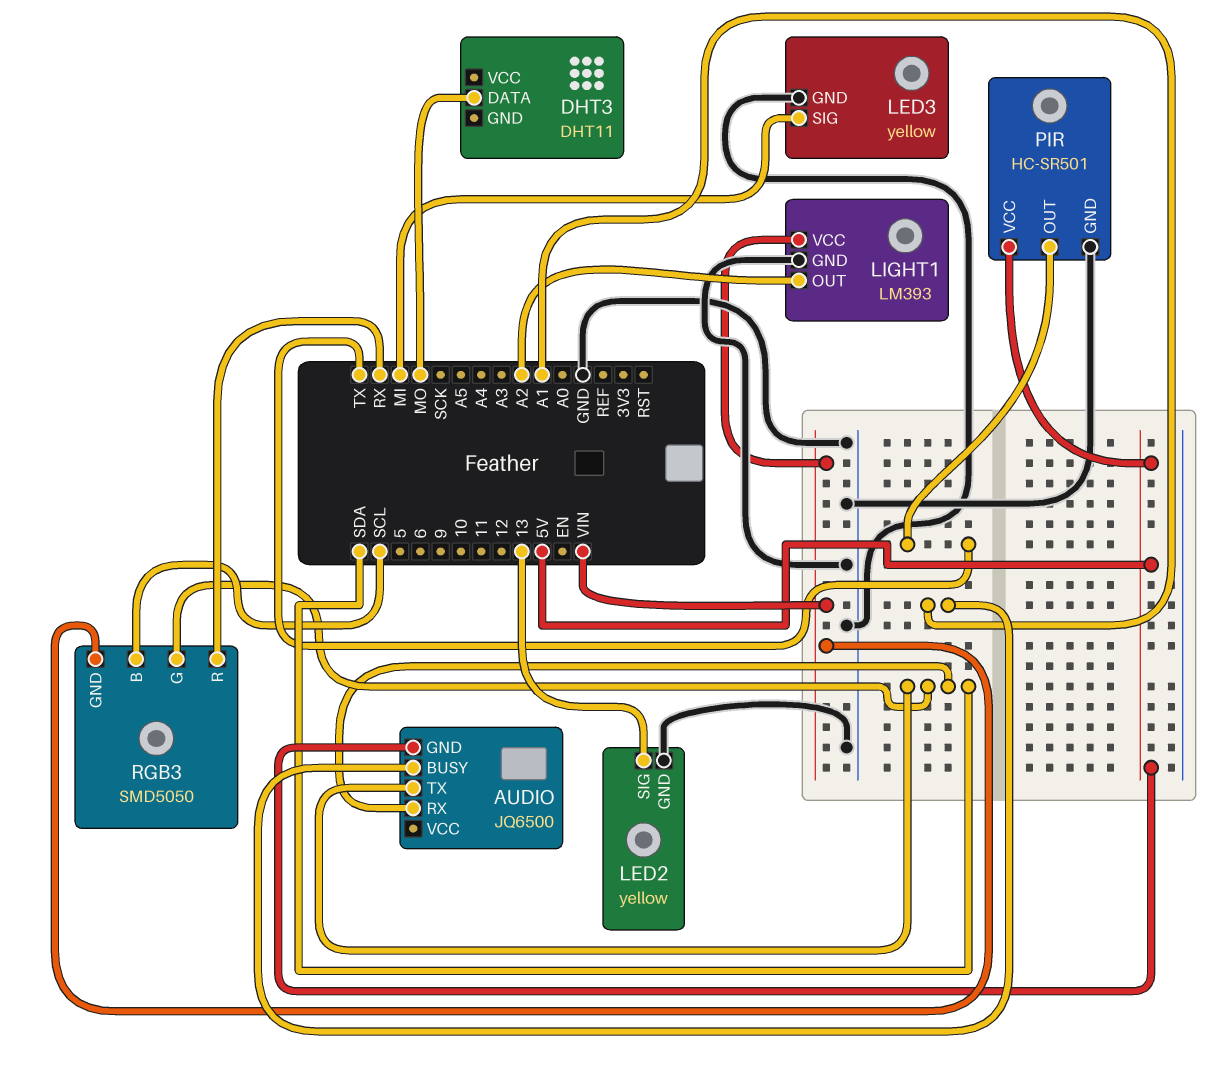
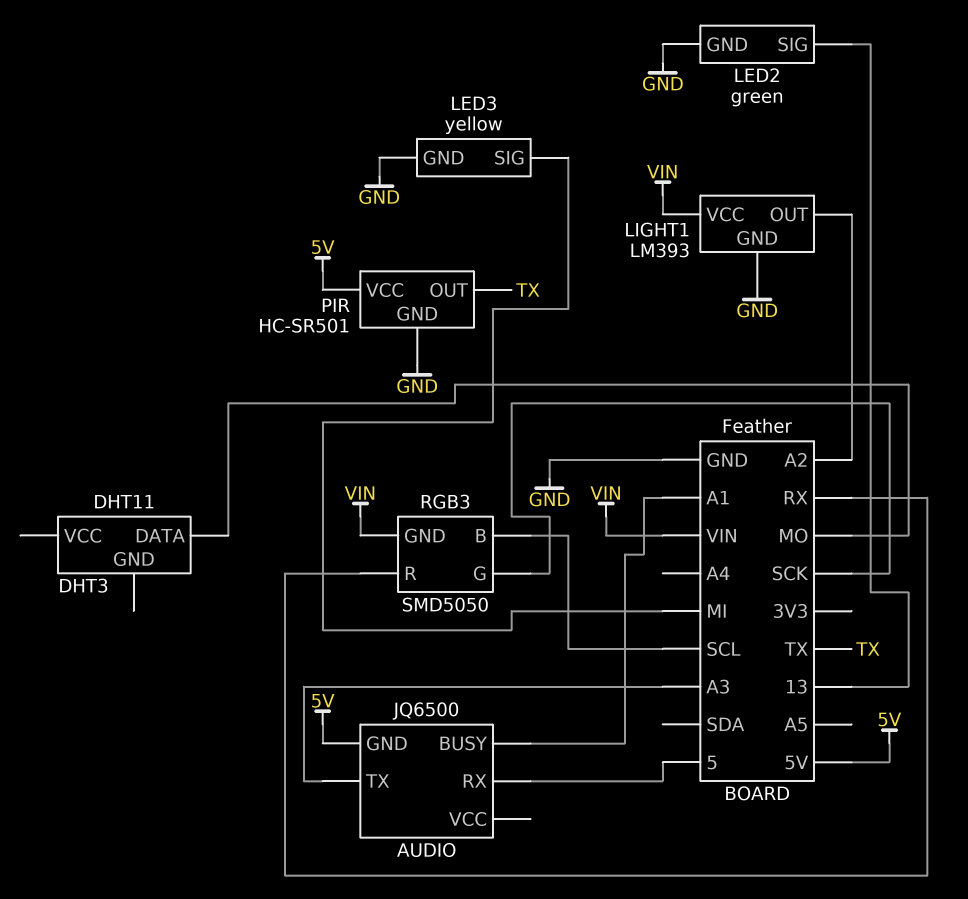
AUDIO pin RX: SDA -> 5
AUDIO pin TX: SDA -> A3
LED2: yellow -> green
RGB3 pin G: SDA -> SCK

